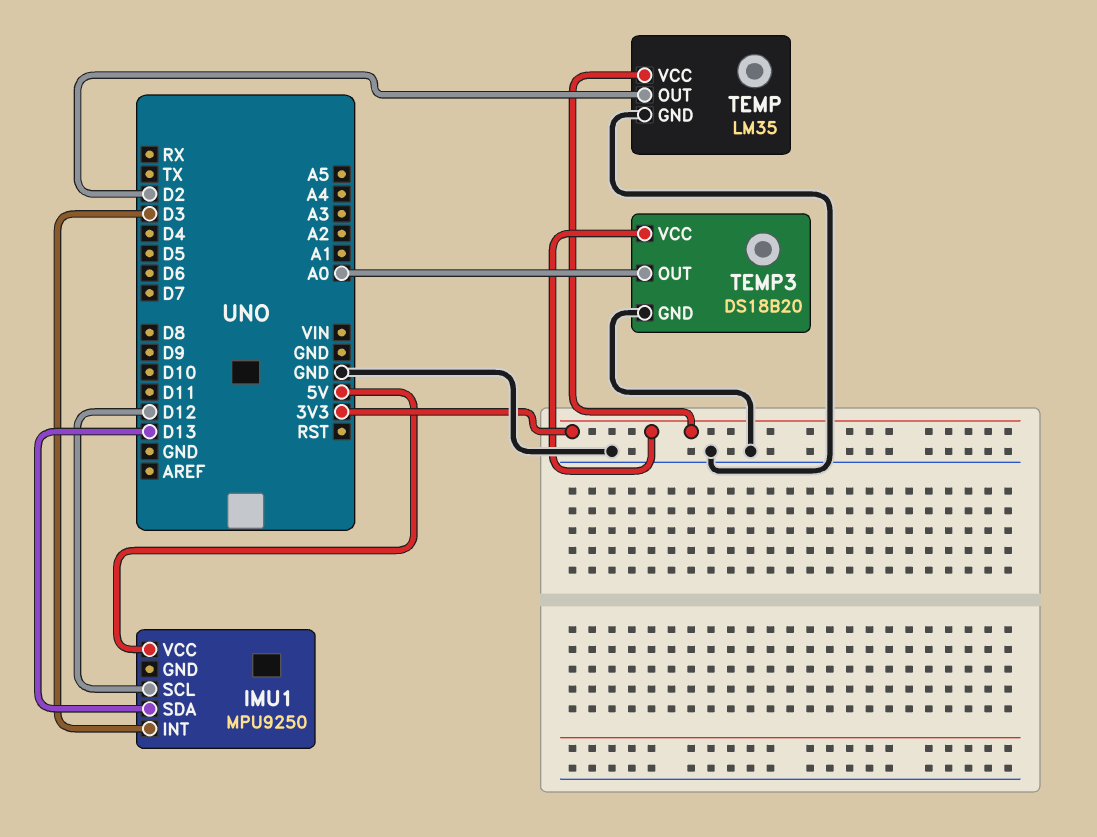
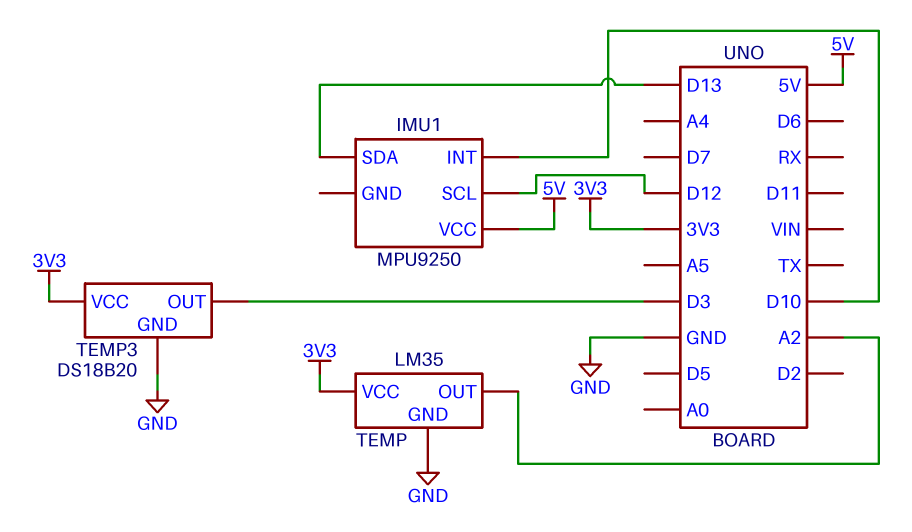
IMU1 pin INT: D3 -> D10
TEMP pin OUT: D2 -> A2
TEMP3 pin OUT: A0 -> D3

